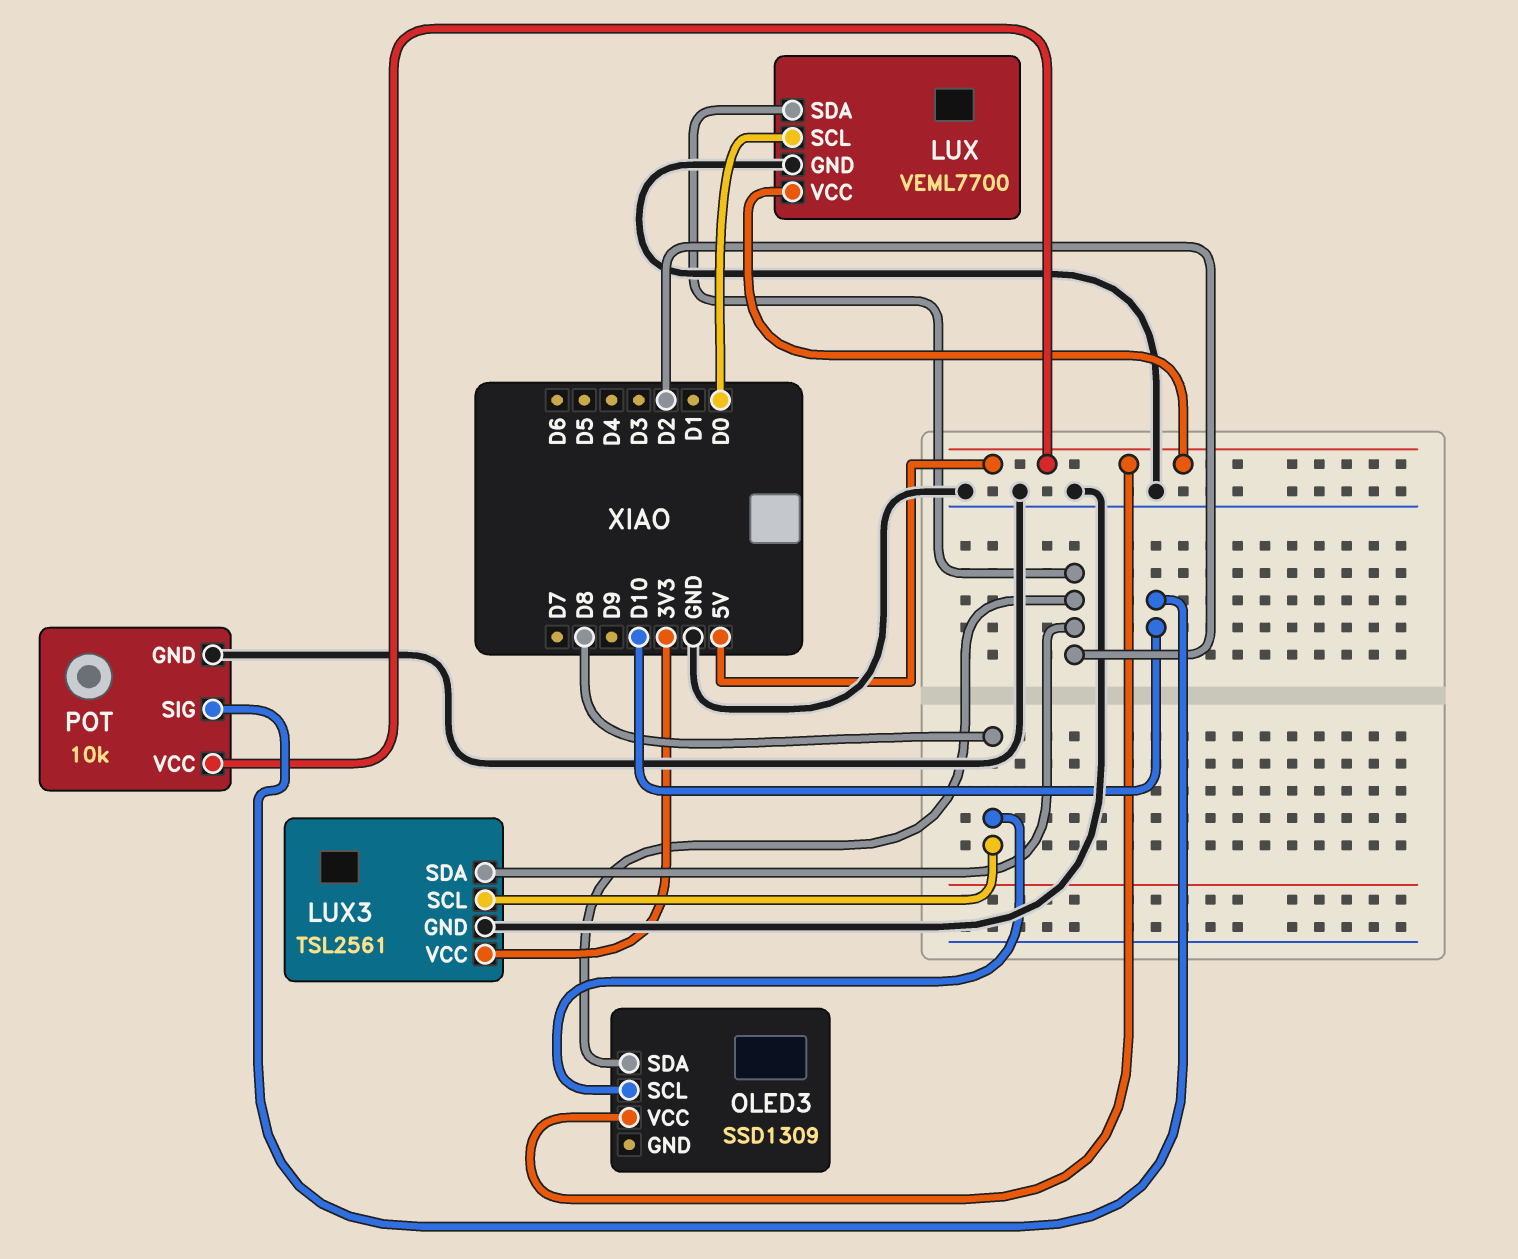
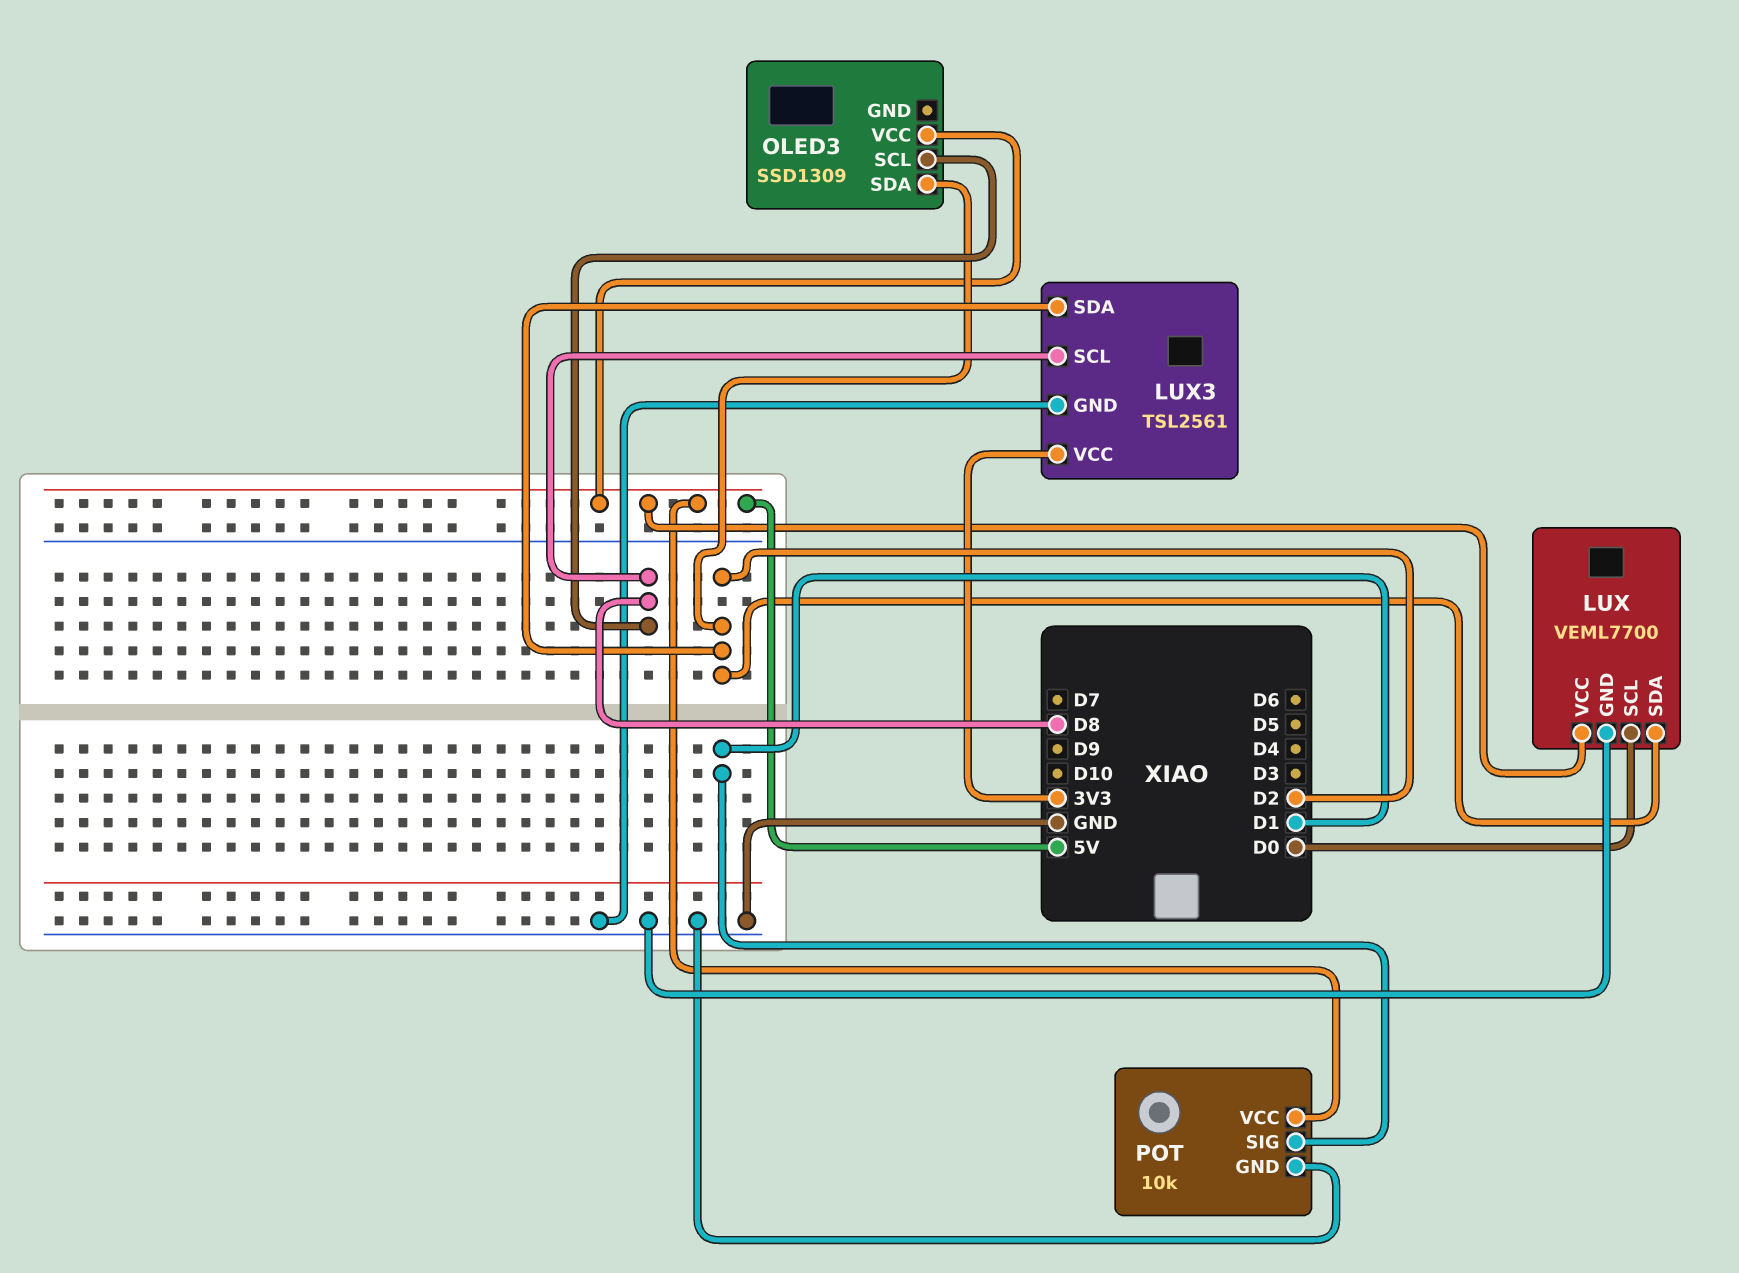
POT pin SIG: D10 -> D1

